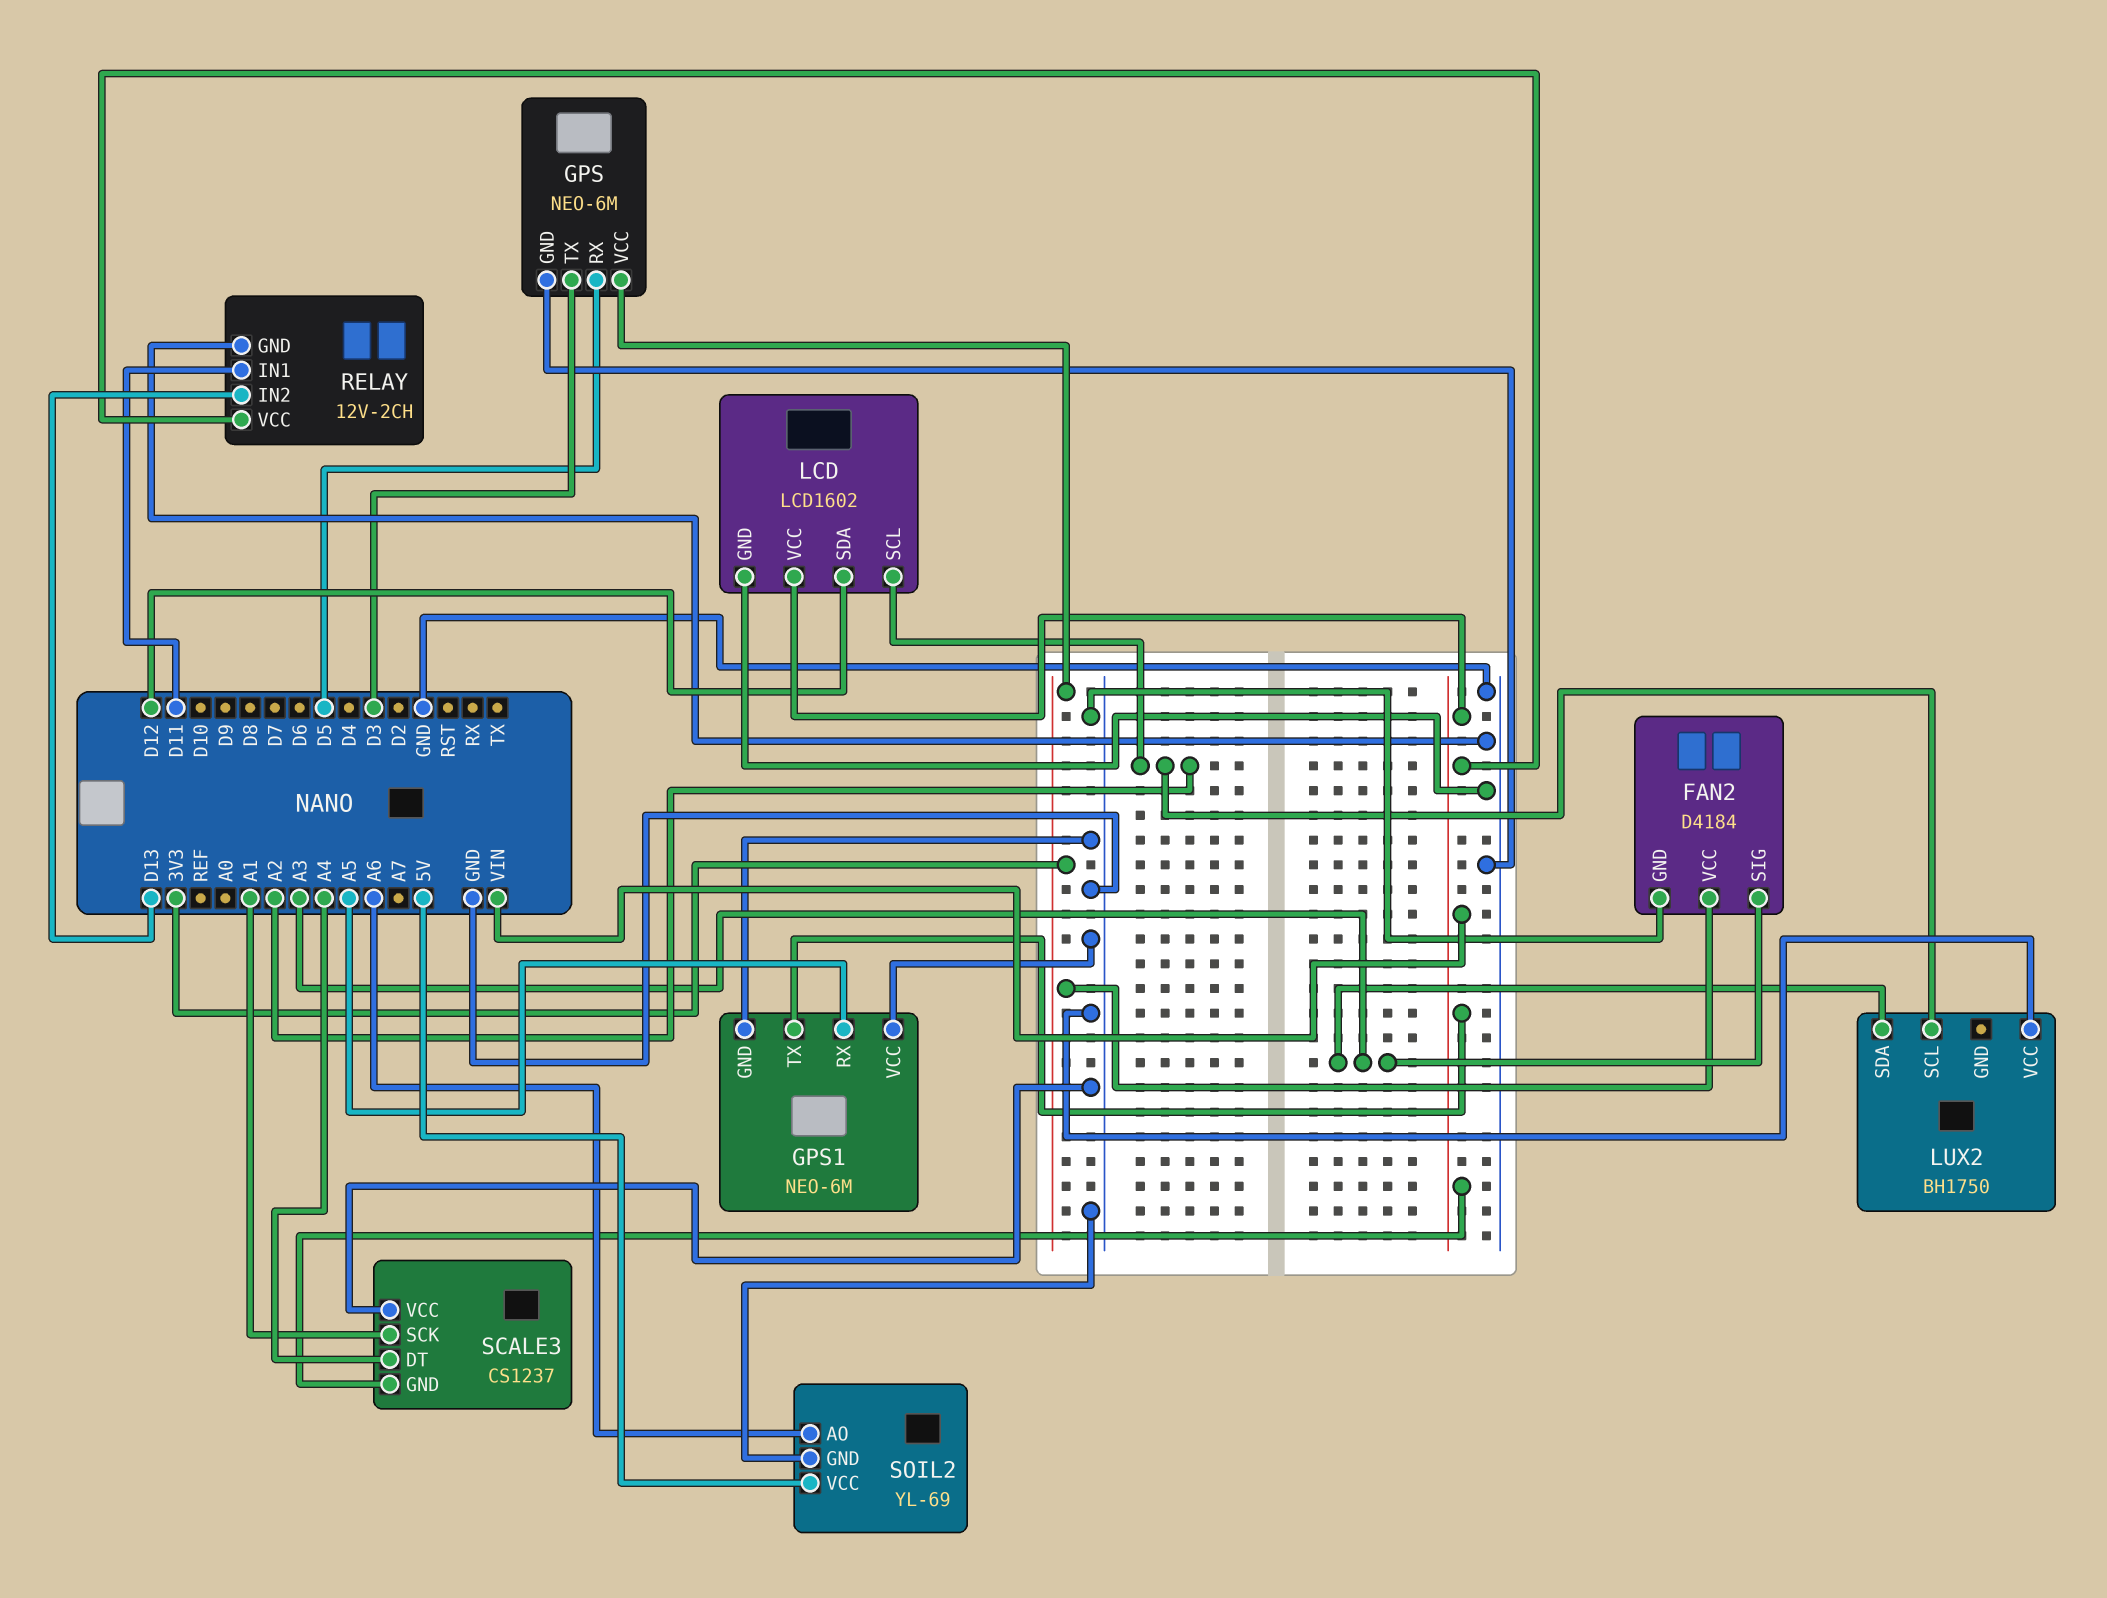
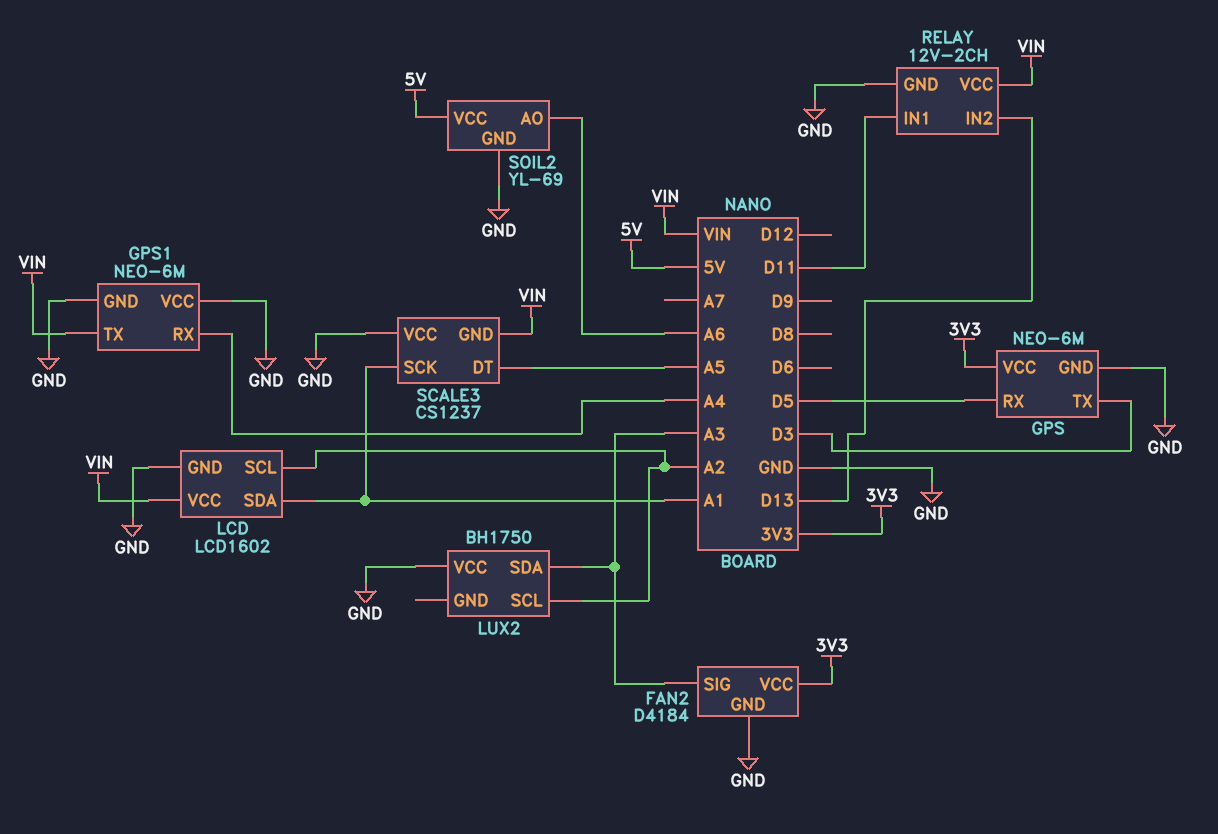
GPS1 pin RX: A5 -> A4
LCD pin SDA: D12 -> A1
SCALE3 pin DT: A4 -> A5

